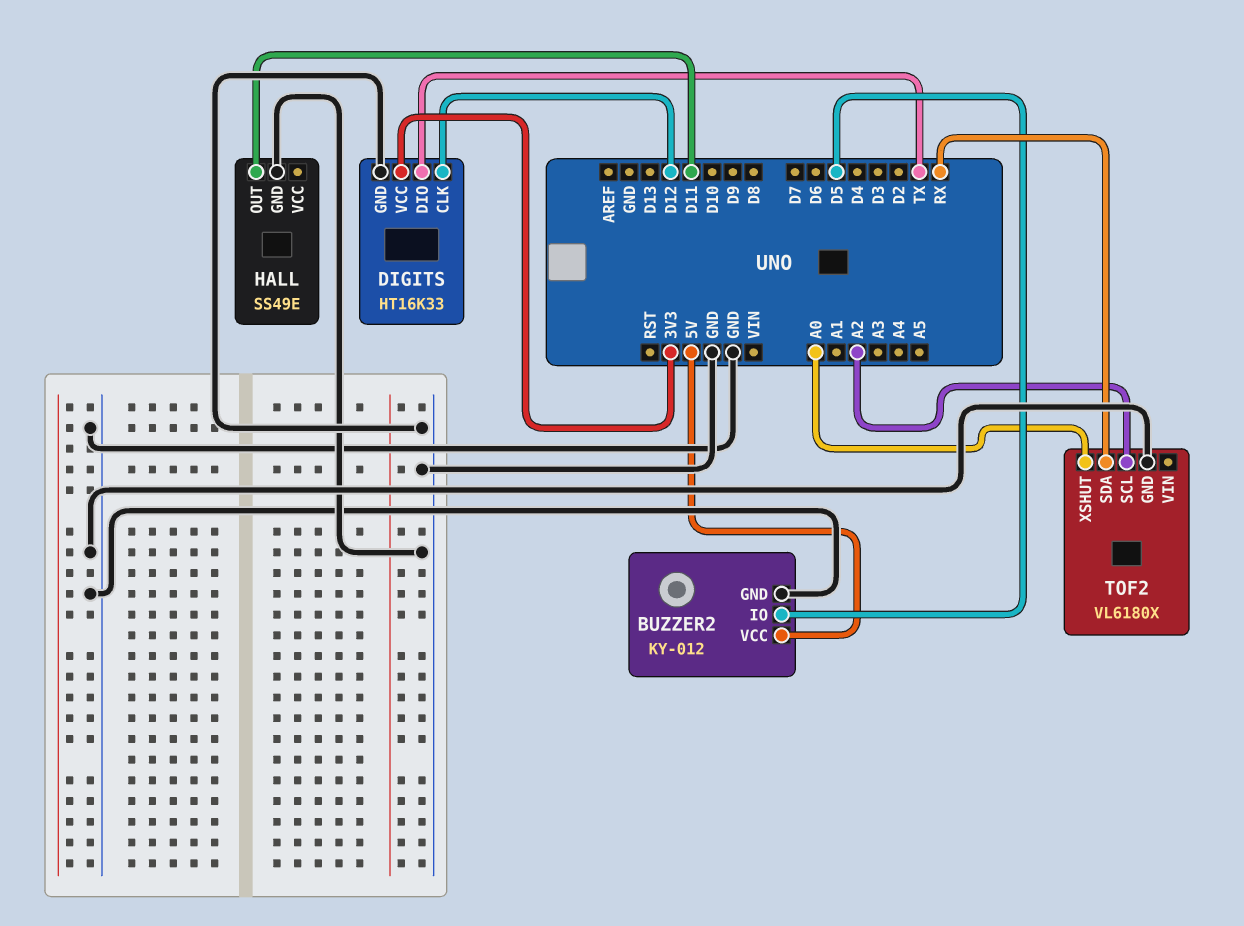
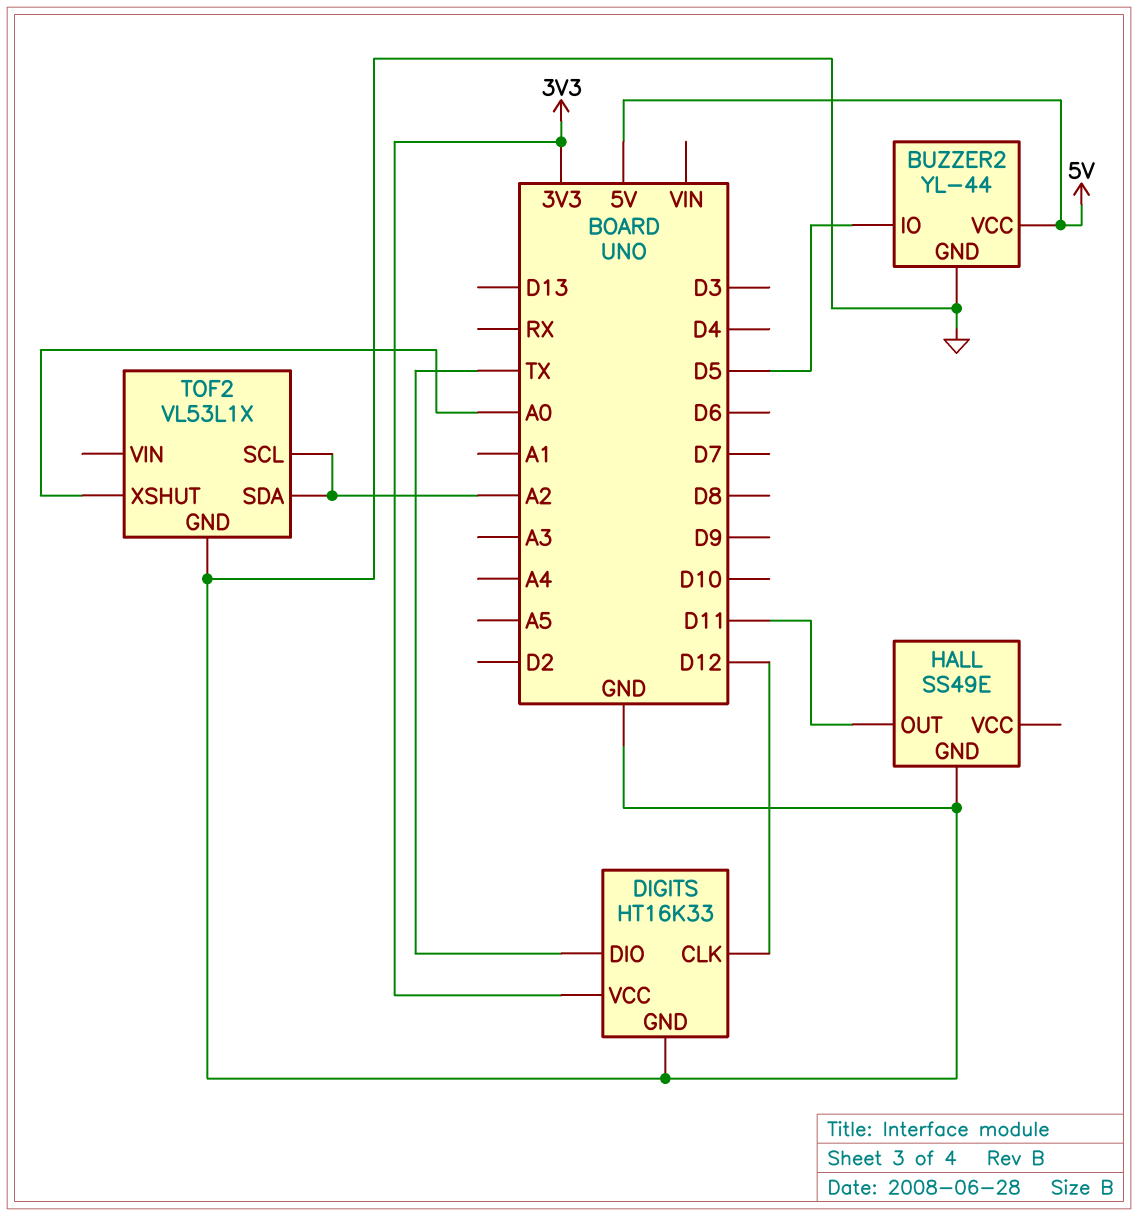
BUZZER2: KY-012 -> YL-44
TOF2: VL6180X -> VL53L1X
TOF2 pin SDA: RX -> A2

